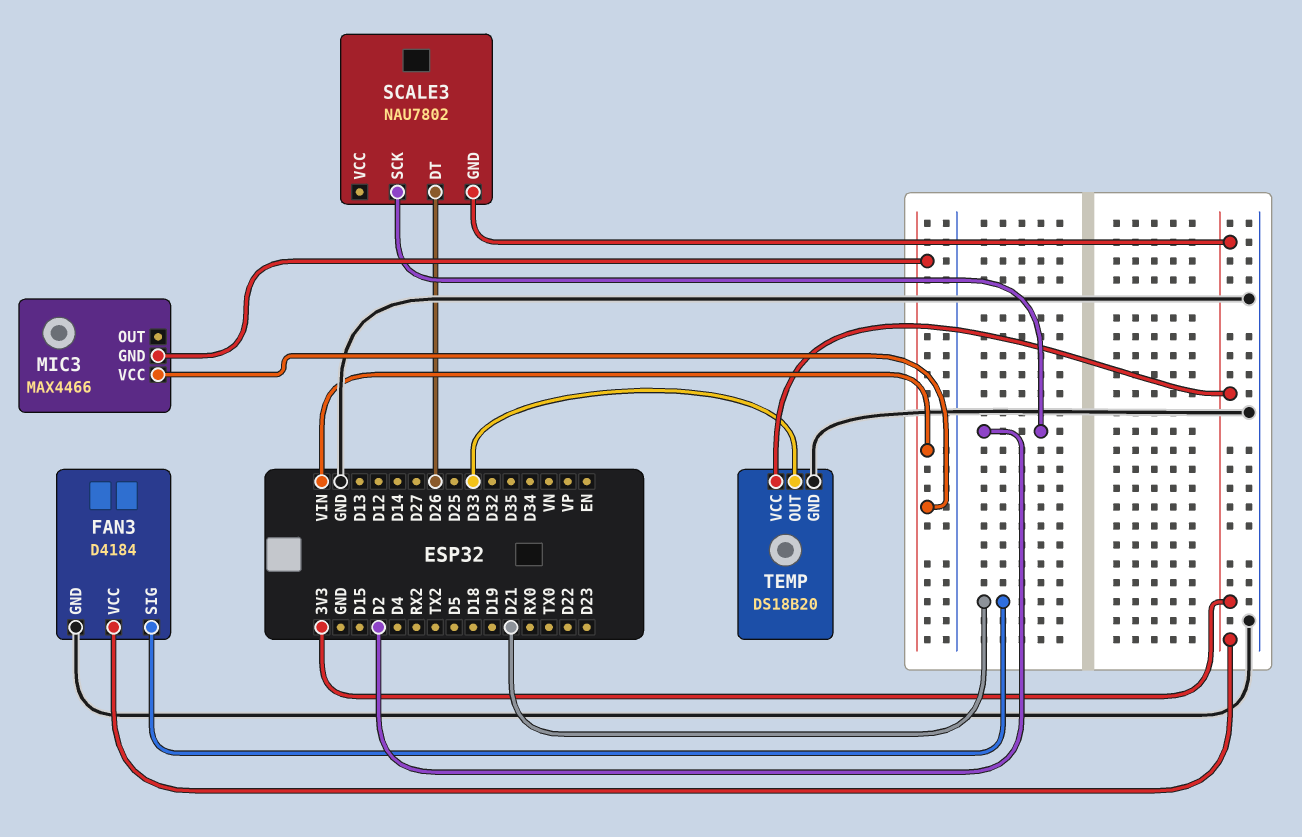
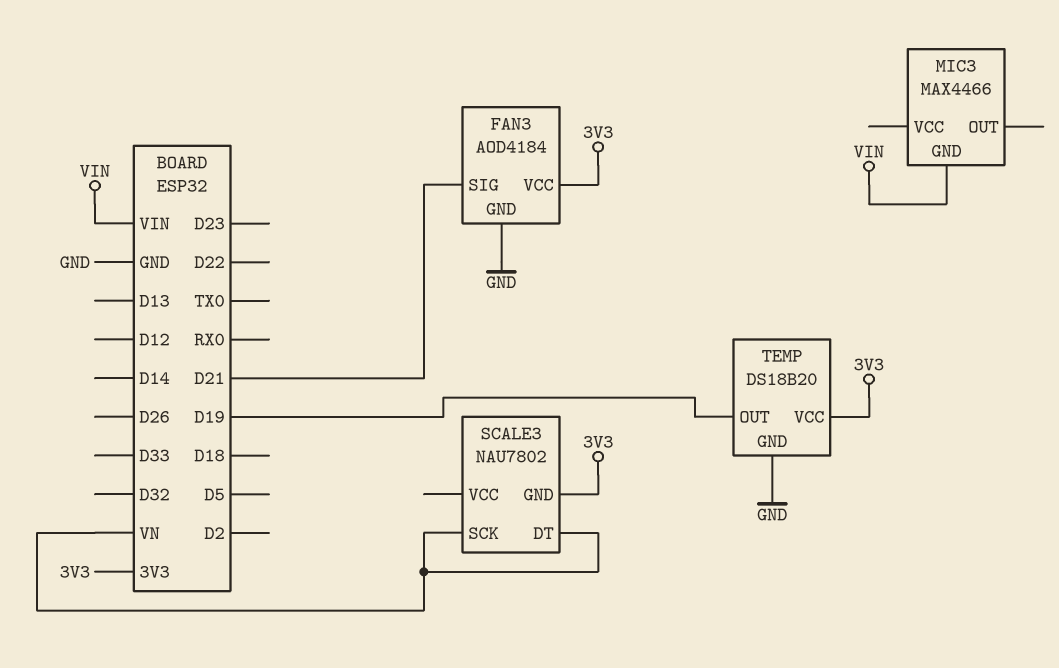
FAN3: D4184 -> AOD4184
MIC3 pin VCC: VIN -> none
SCALE3 pin DT: D26 -> VN
SCALE3 pin SCK: D2 -> VN
TEMP pin OUT: D33 -> D19

